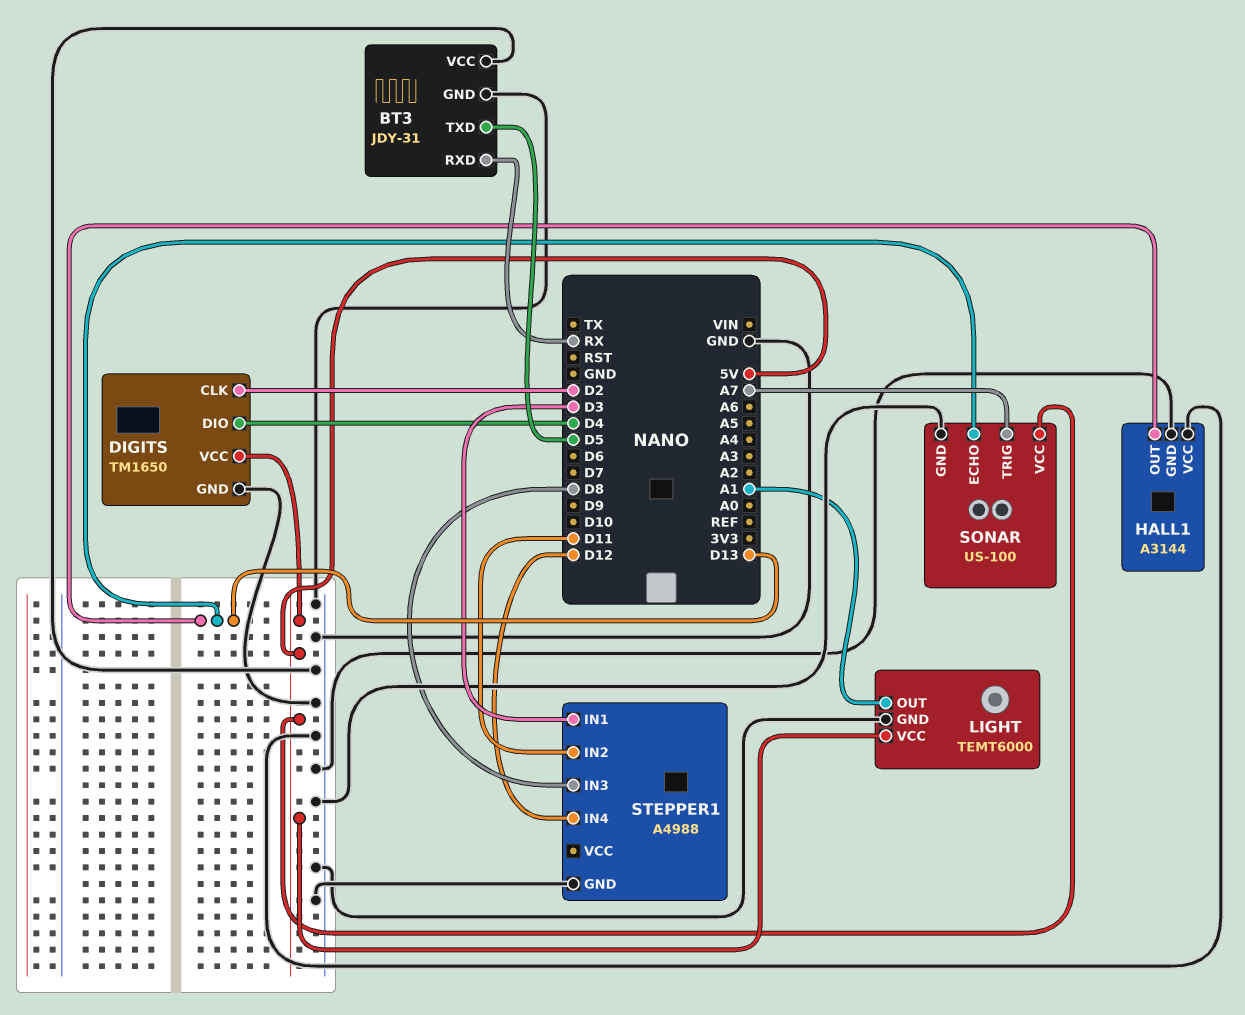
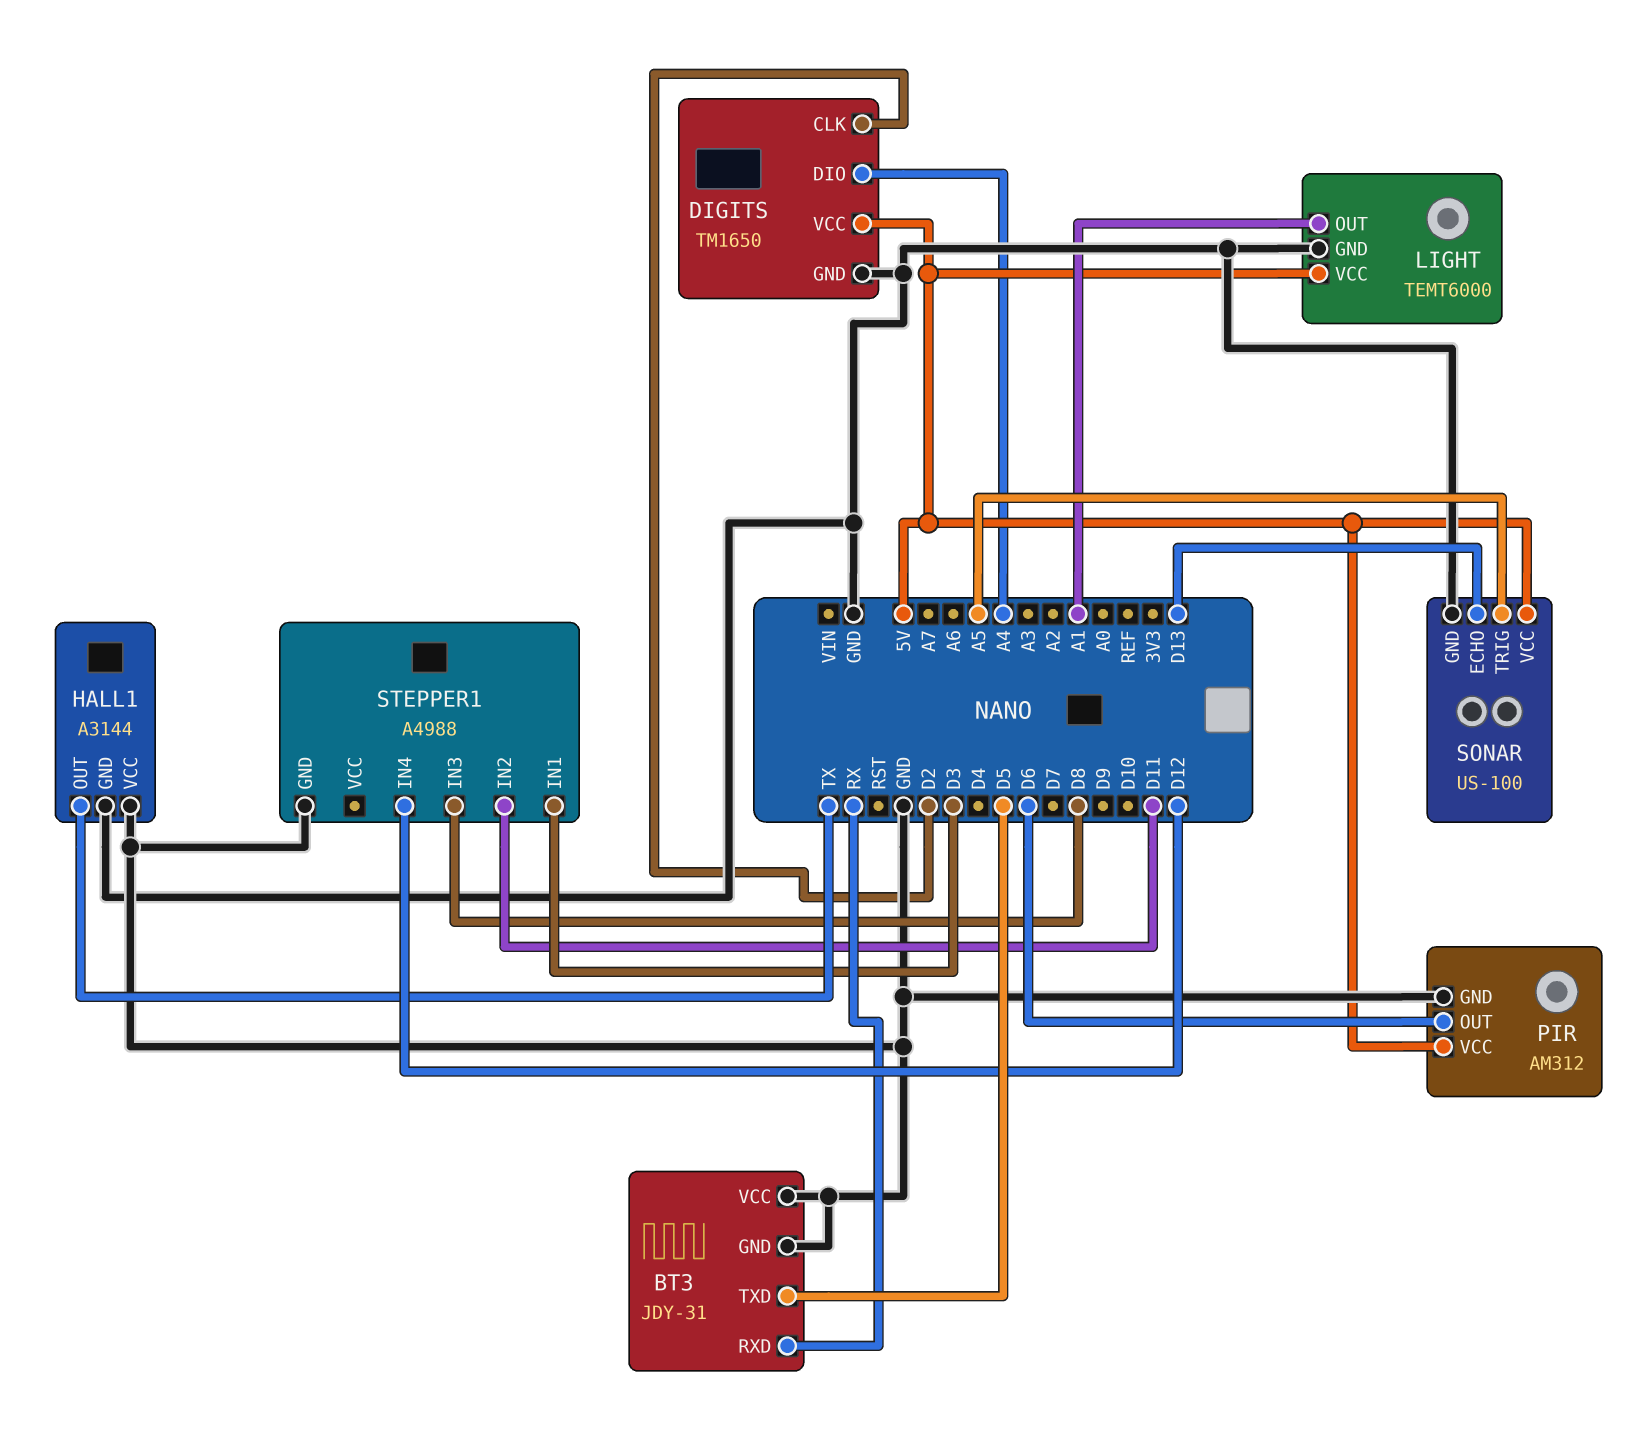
DIGITS pin DIO: D4 -> A4
HALL1 pin OUT: D13 -> TX
PIR: none -> AM312
PIR pin GND: none -> GND
PIR pin OUT: none -> D6
PIR pin VCC: none -> 5V
SONAR pin TRIG: A7 -> A5

